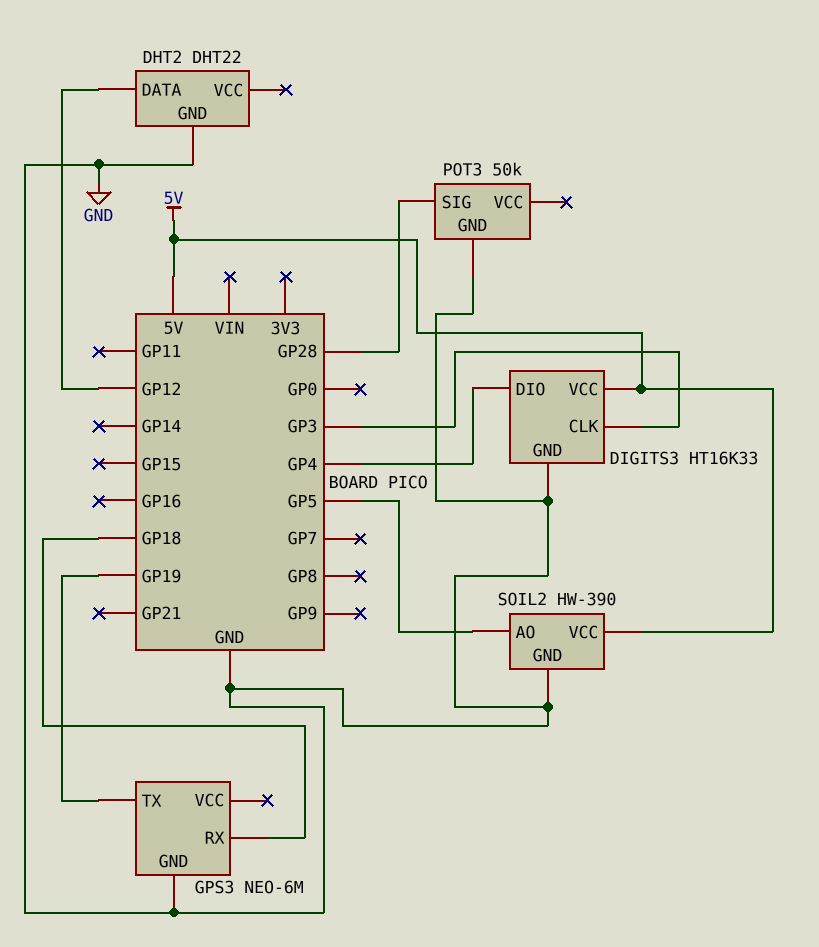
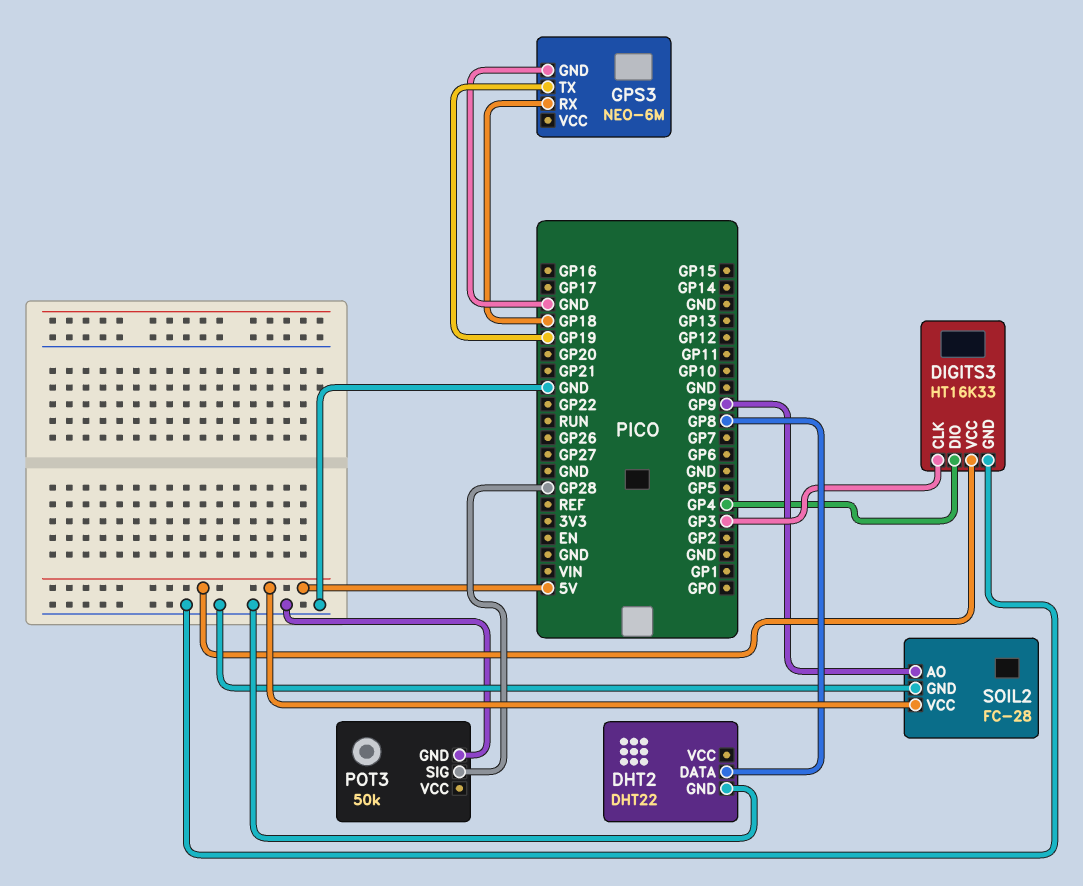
DHT2 pin DATA: GP12 -> GP8
SOIL2: HW-390 -> FC-28
SOIL2 pin AO: GP5 -> GP9

